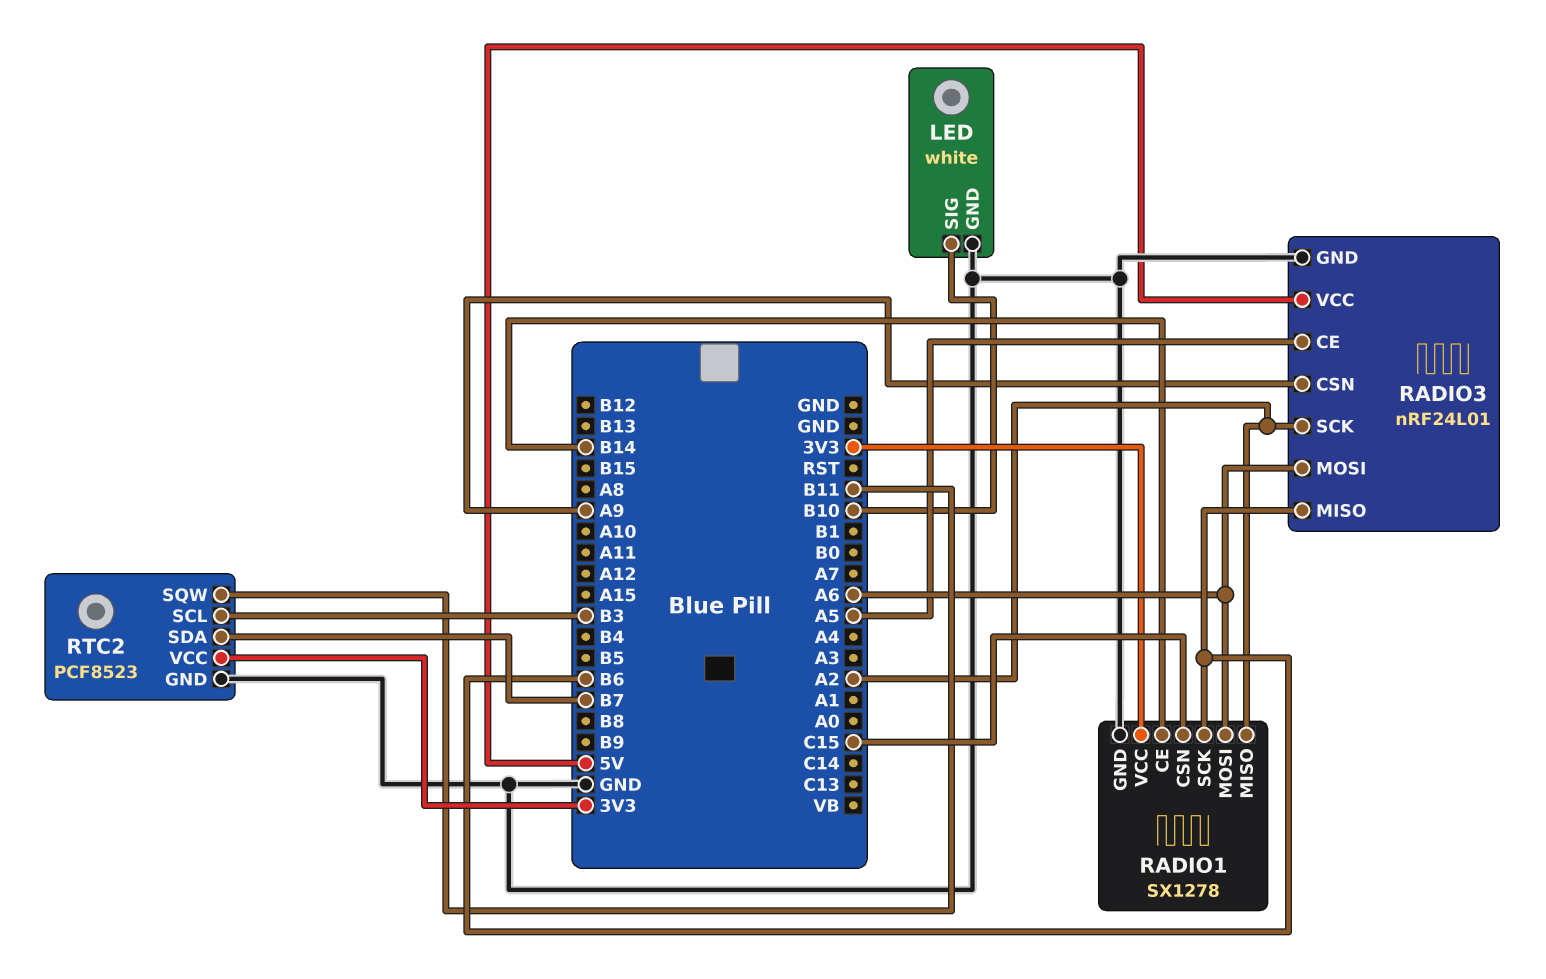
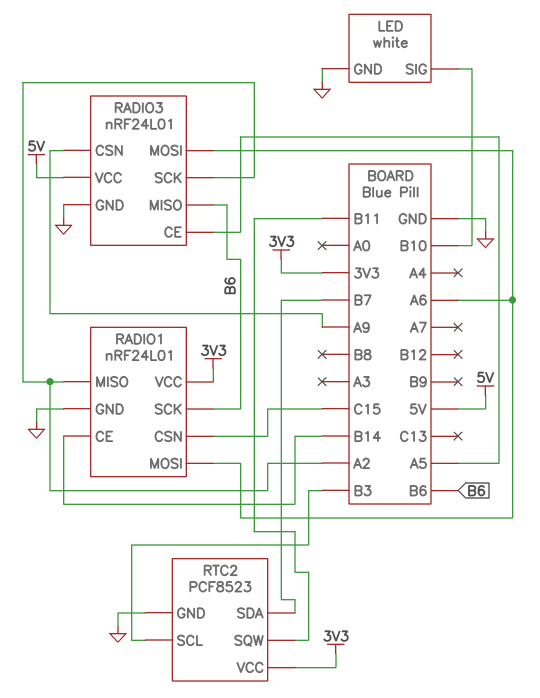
RADIO1: SX1278 -> nRF24L01

